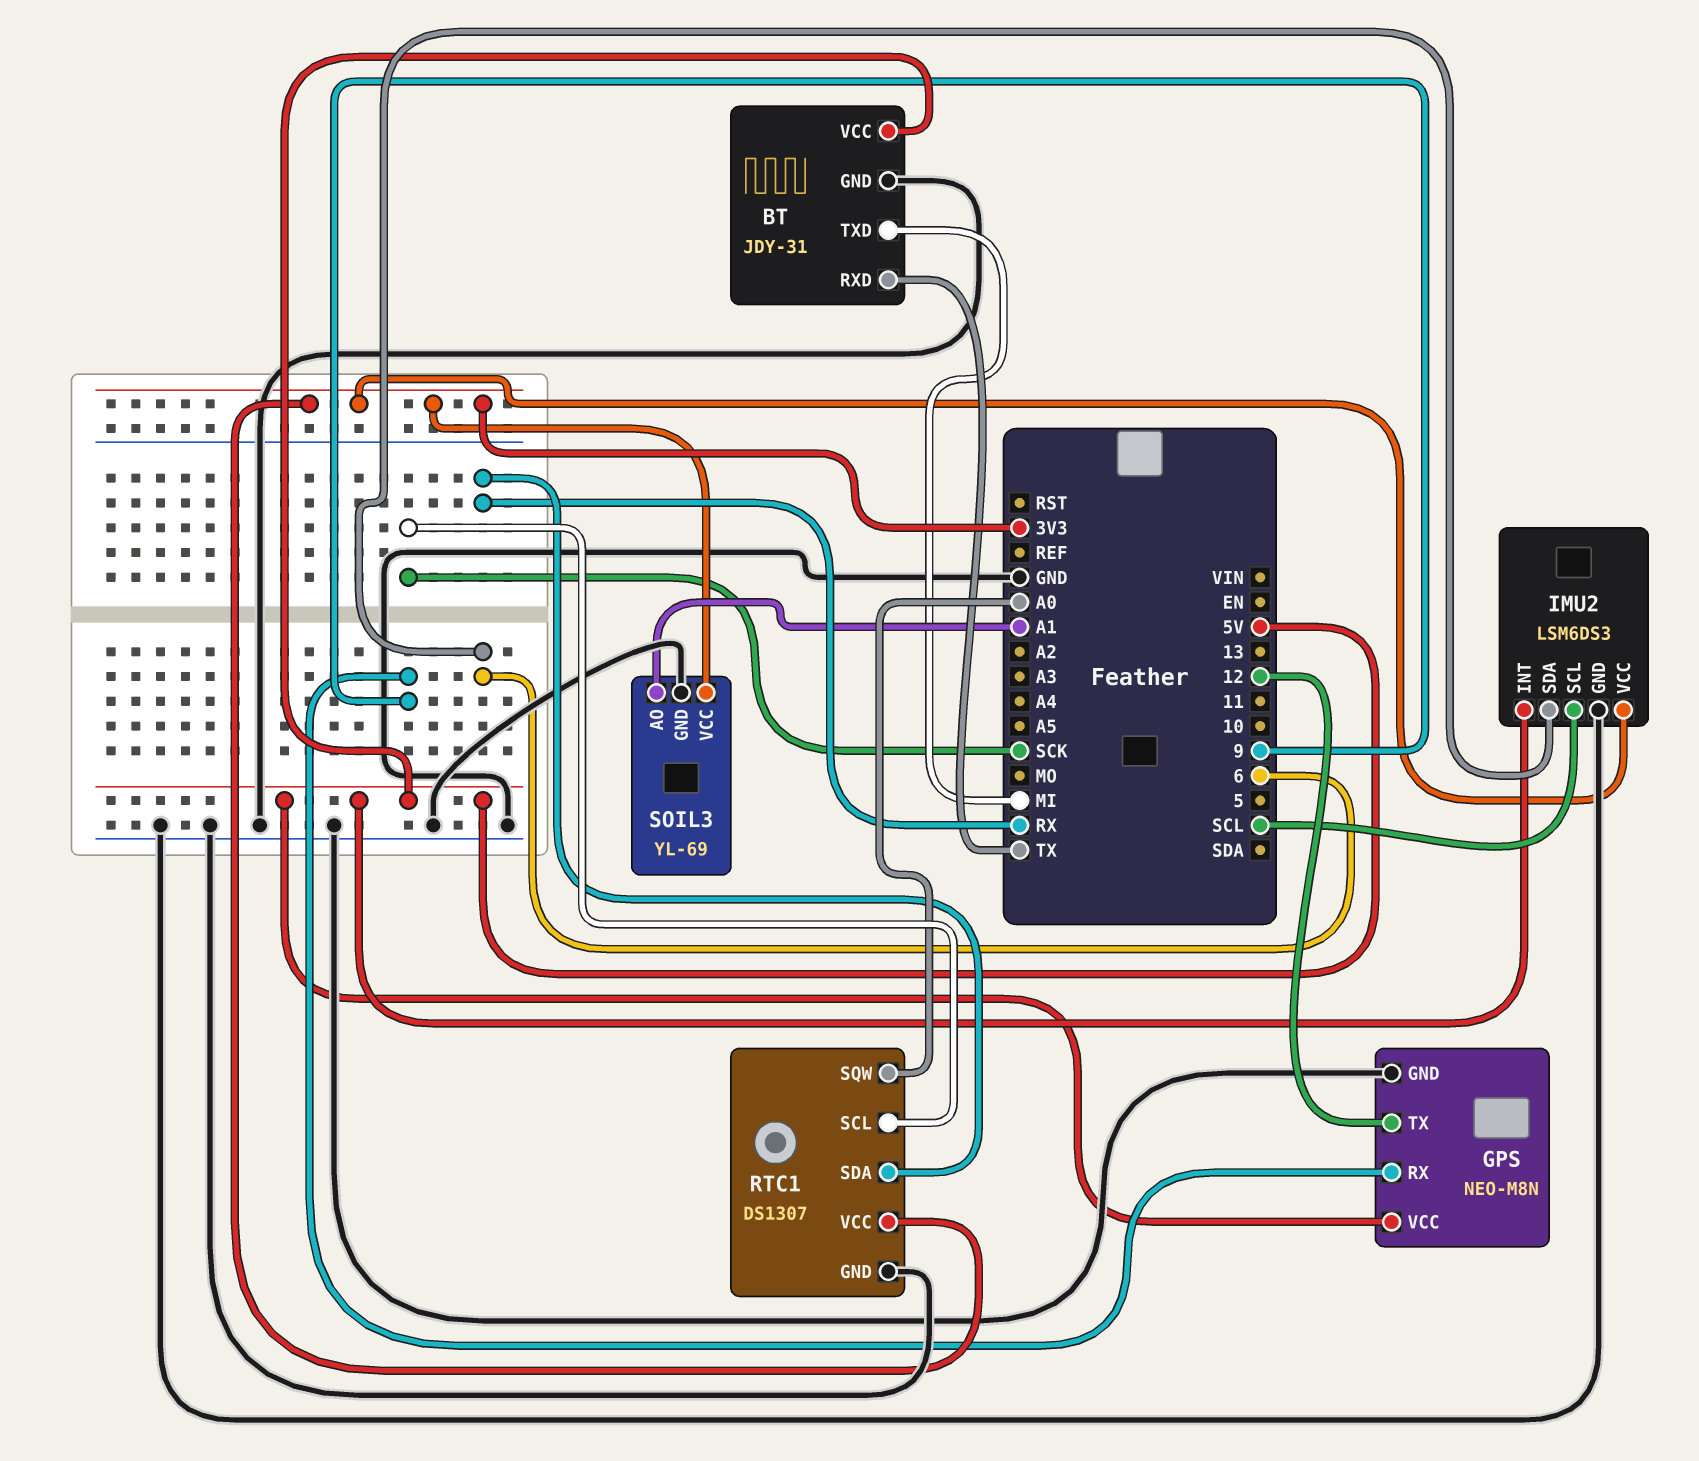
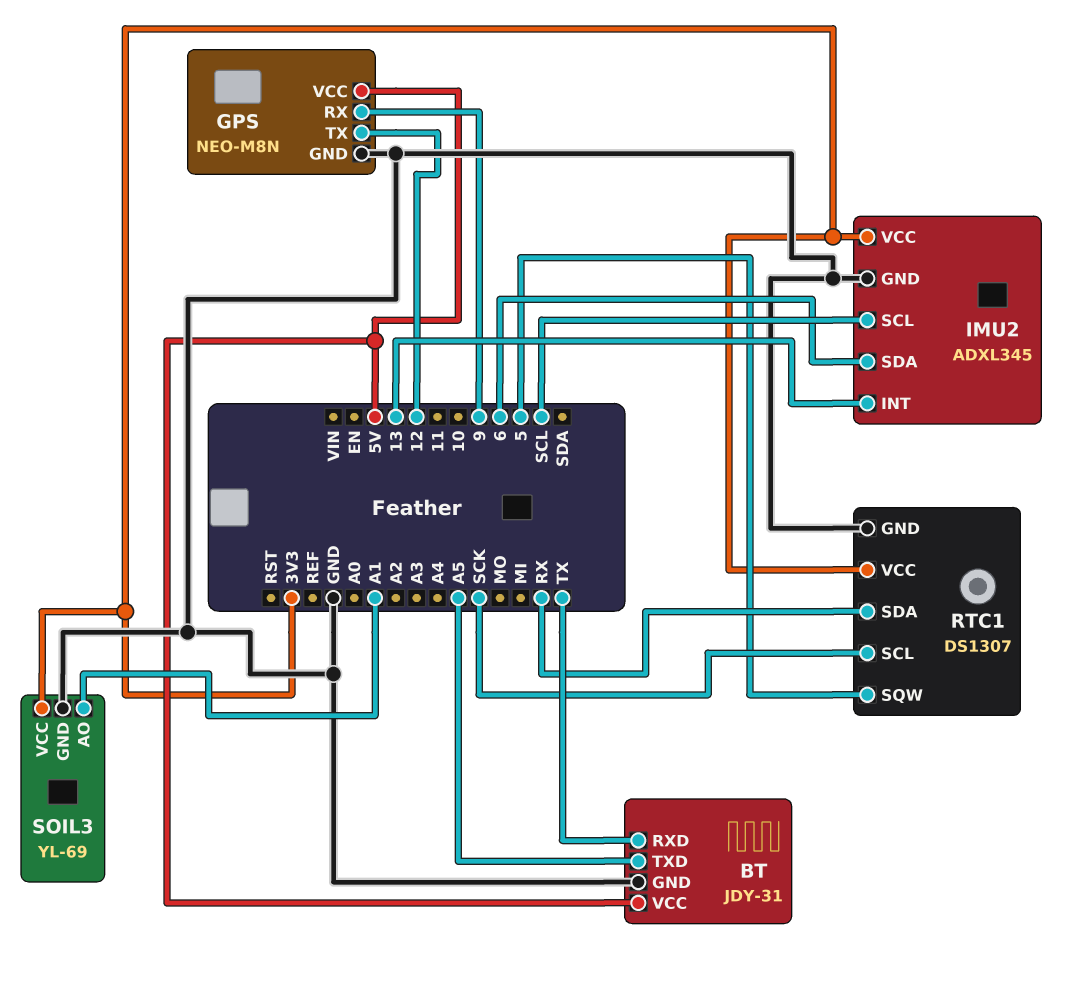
BT pin TXD: MI -> A5
IMU2: LSM6DS3 -> ADXL345
IMU2 pin INT: 5V -> 13
RTC1 pin SQW: A0 -> 5

